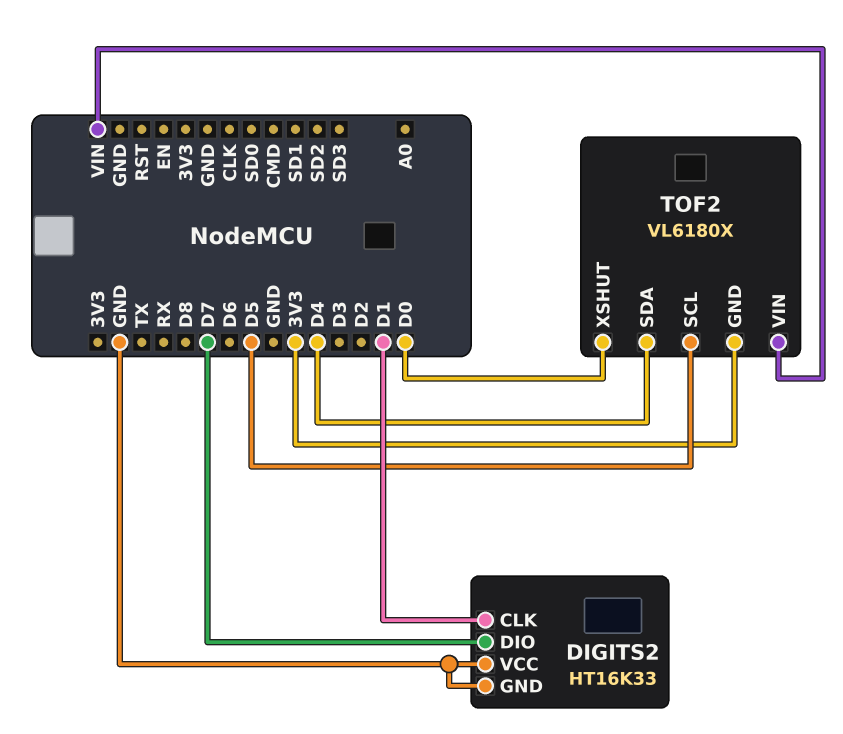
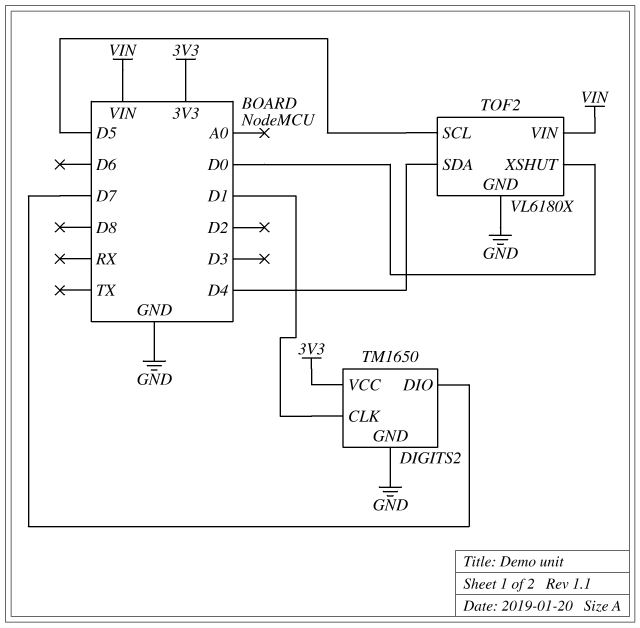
DIGITS2: HT16K33 -> TM1650
DIGITS2 pin VCC: GND -> 3V3
TOF2 pin GND: 3V3 -> GND

